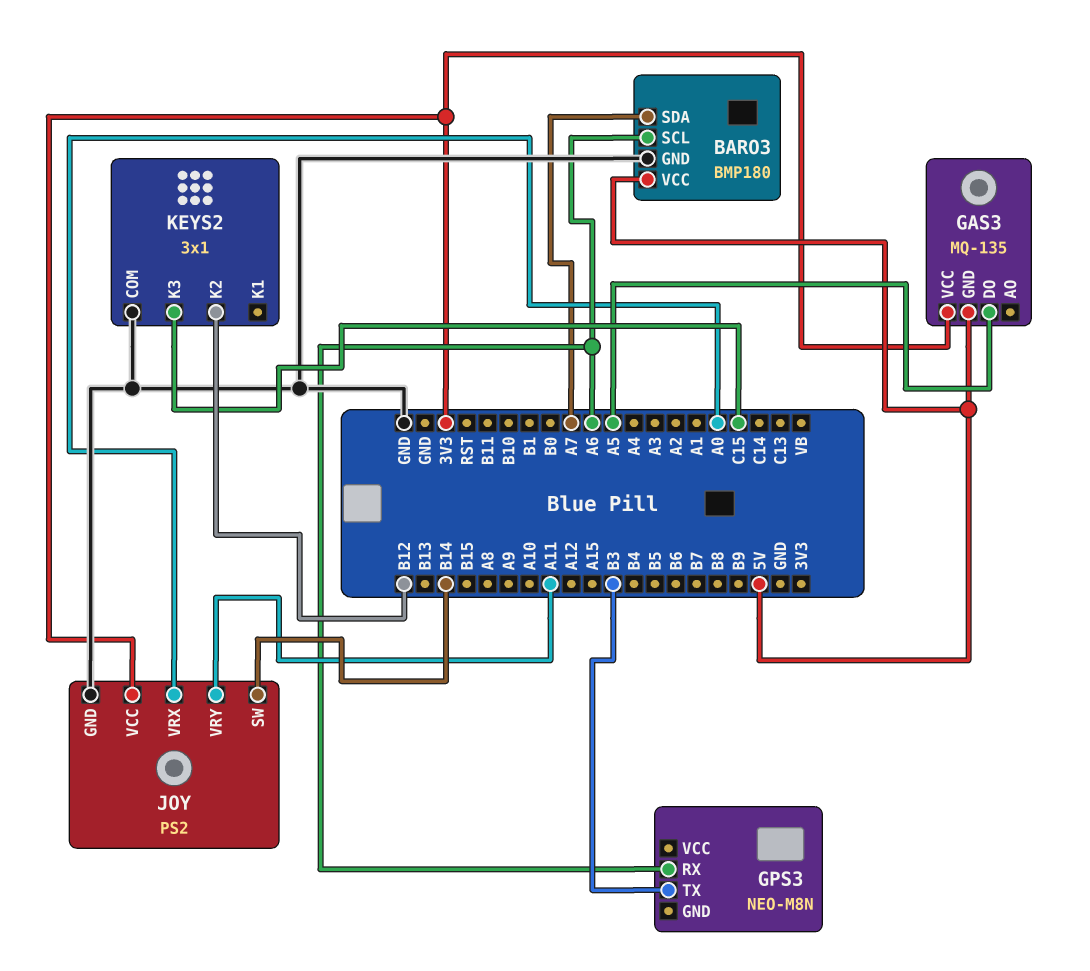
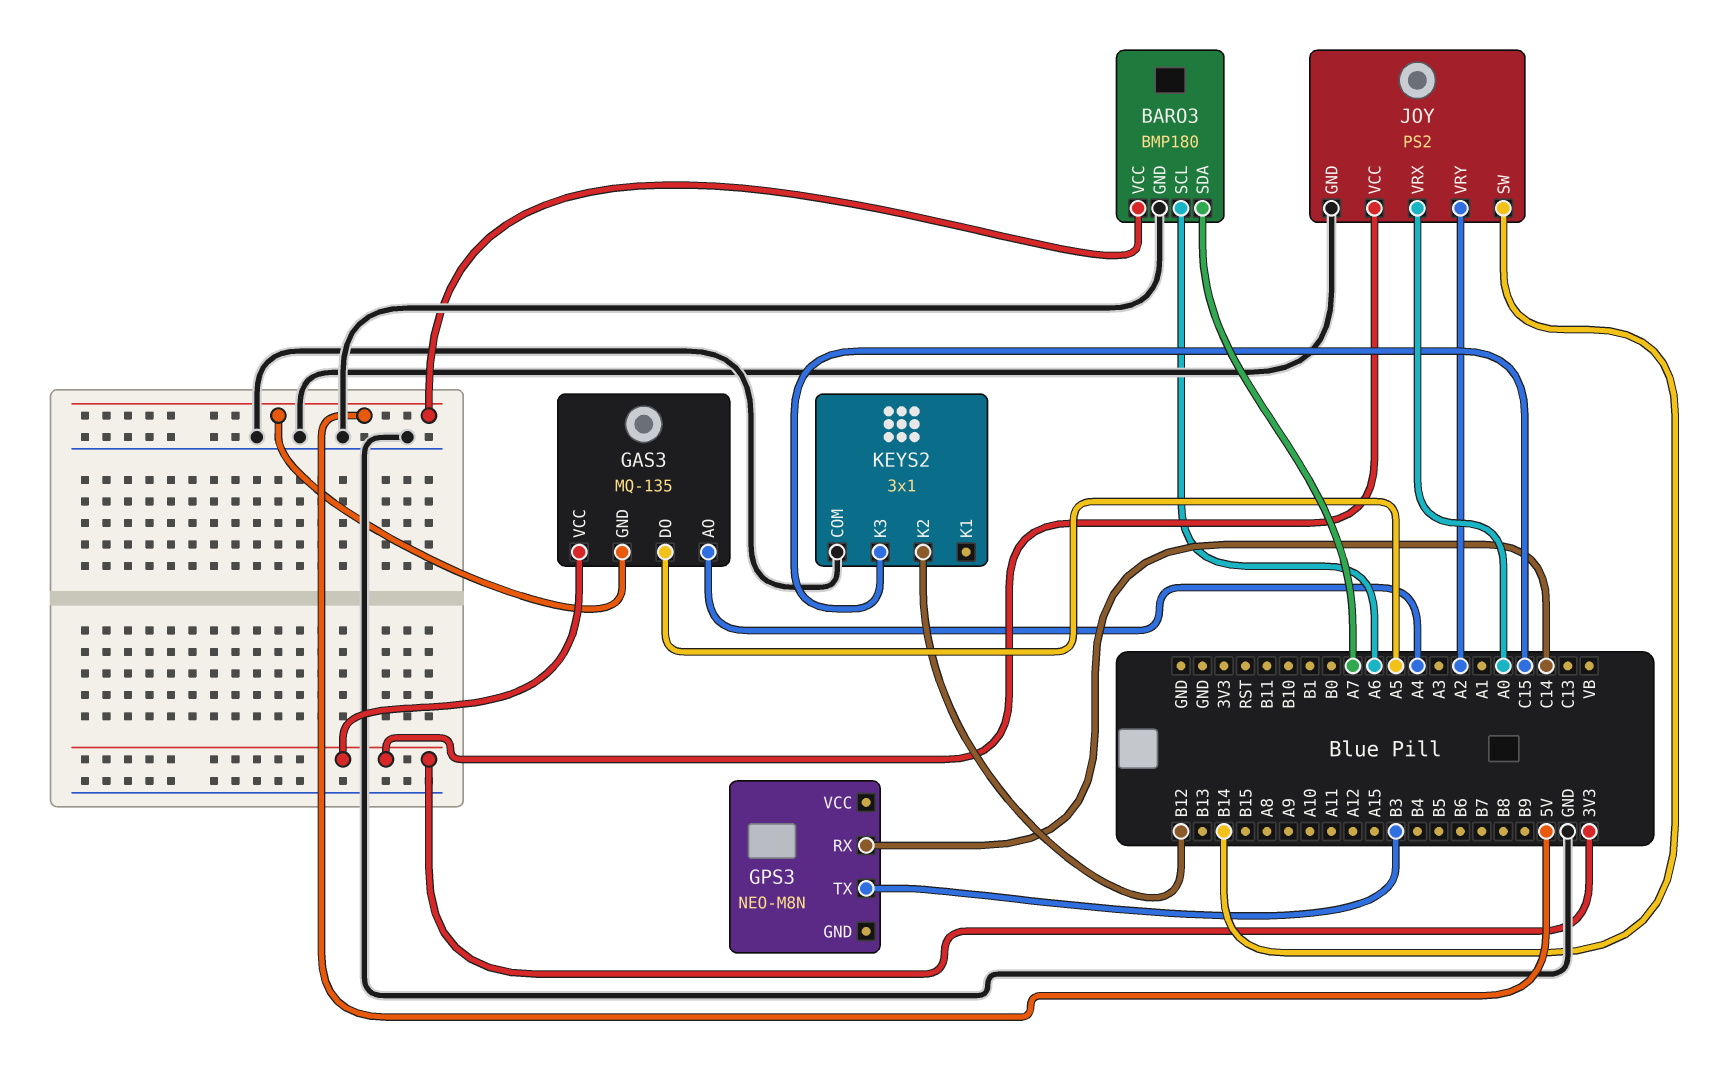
GAS3 pin AO: none -> A4
GPS3 pin RX: A6 -> C14
JOY pin VRY: A11 -> A2

